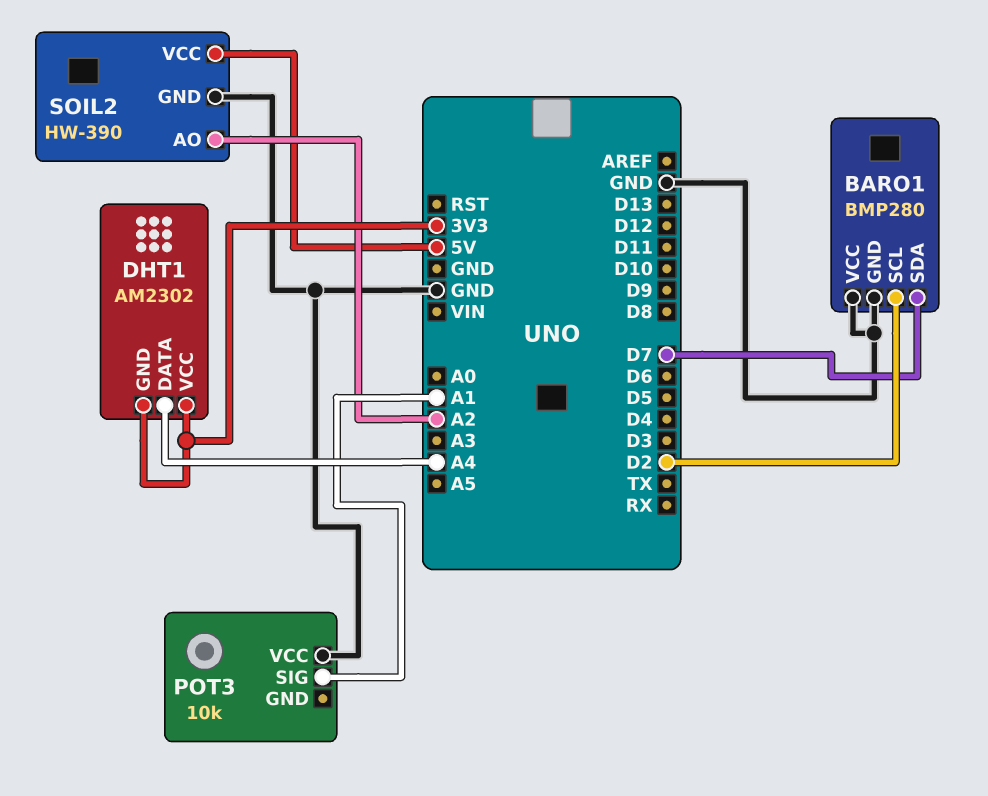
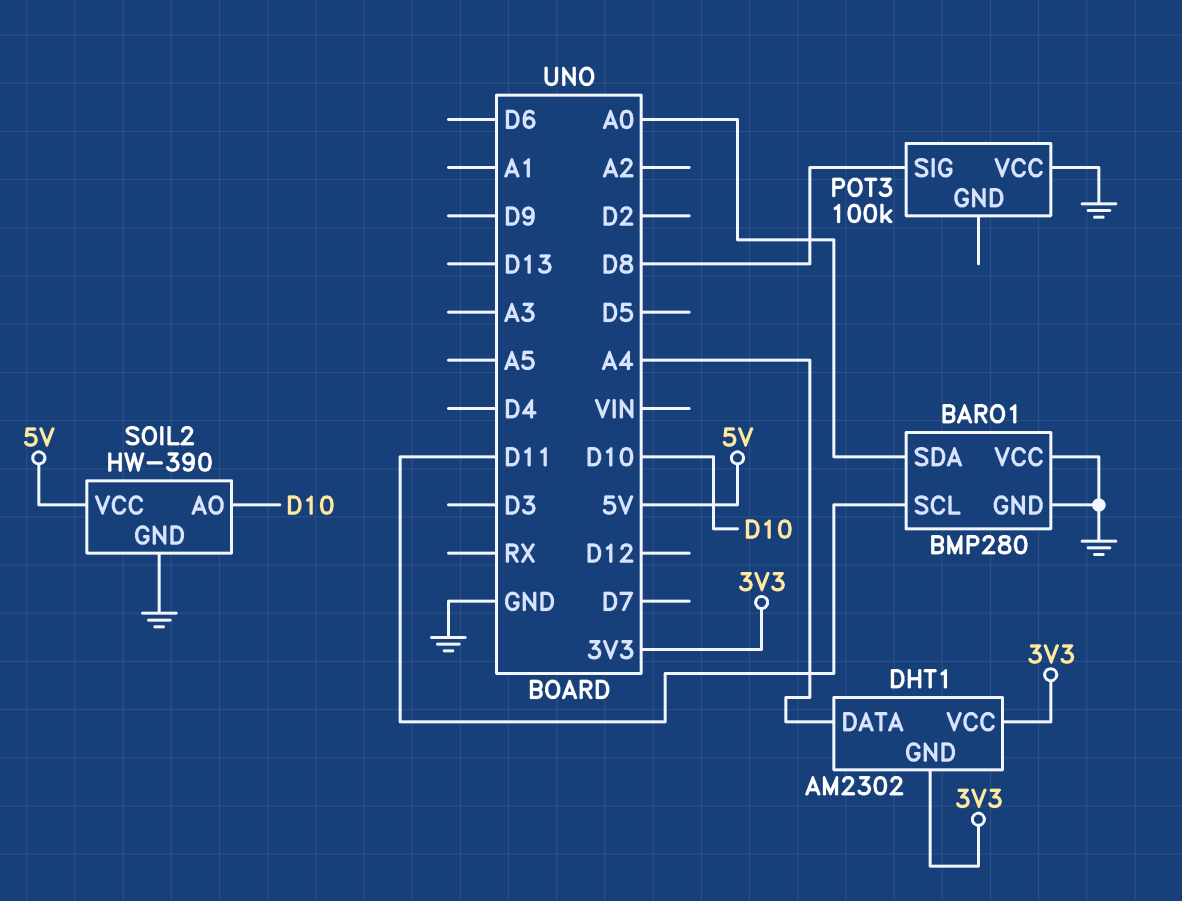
BARO1 pin SCL: D2 -> D11
BARO1 pin SDA: D7 -> A0
POT3: 10k -> 100k
POT3 pin SIG: A1 -> D8
SOIL2 pin AO: A2 -> D10

